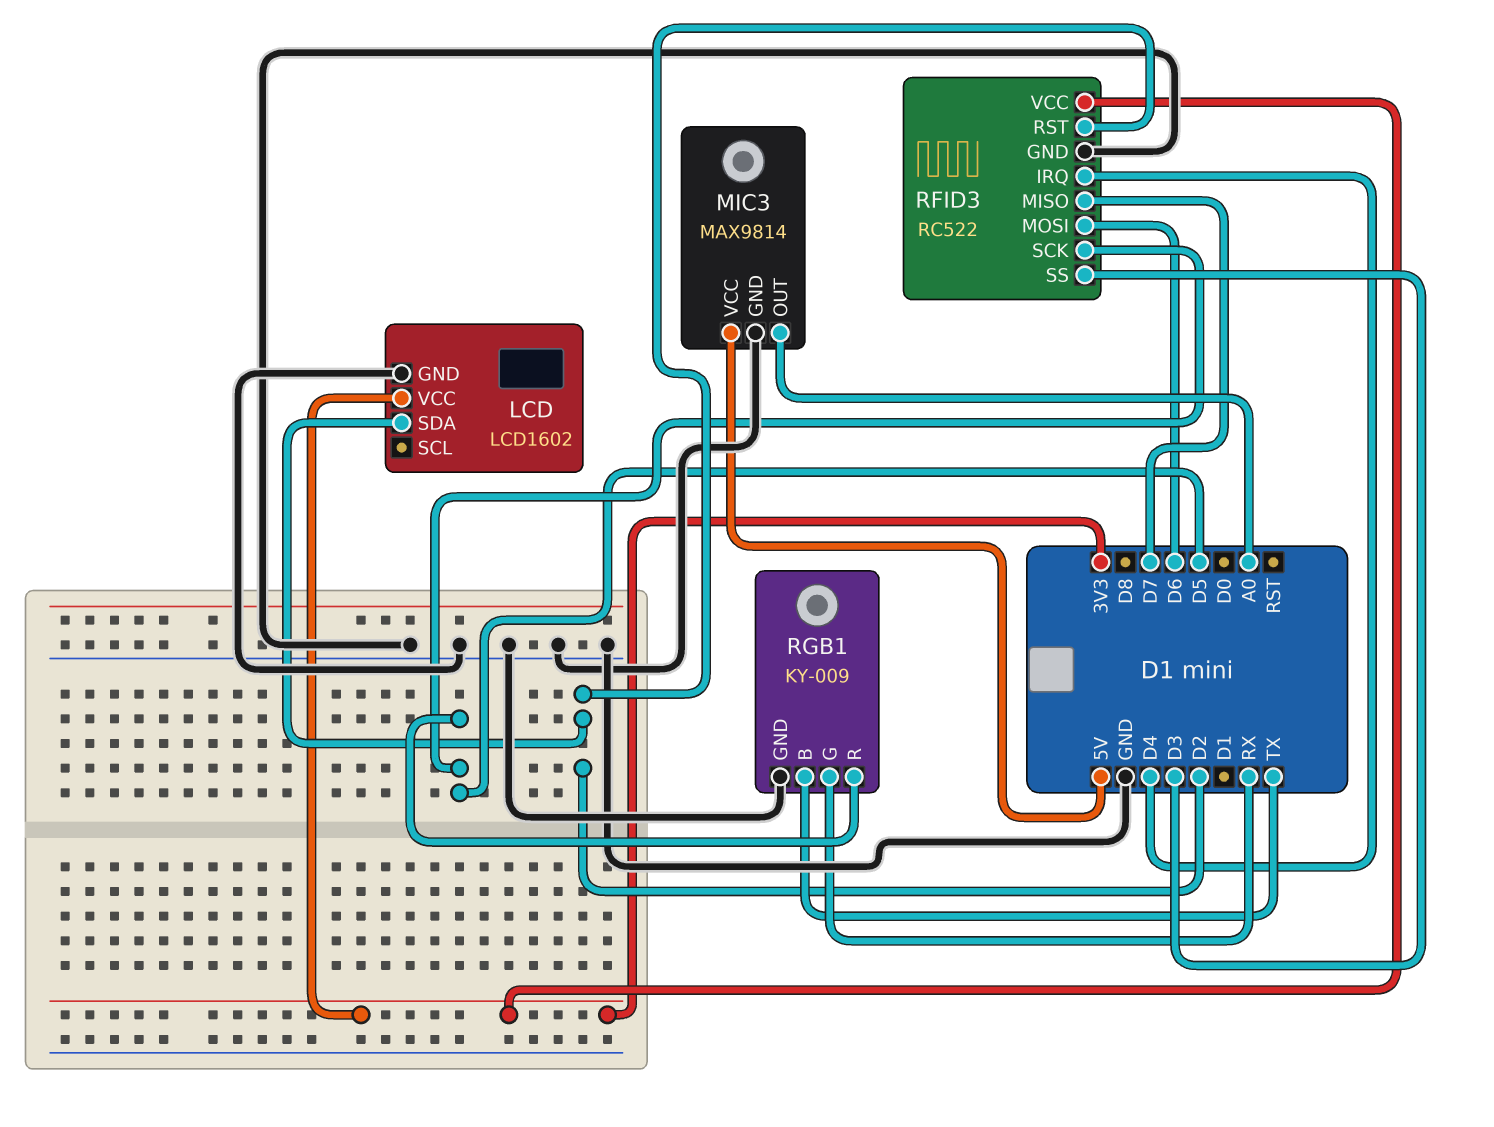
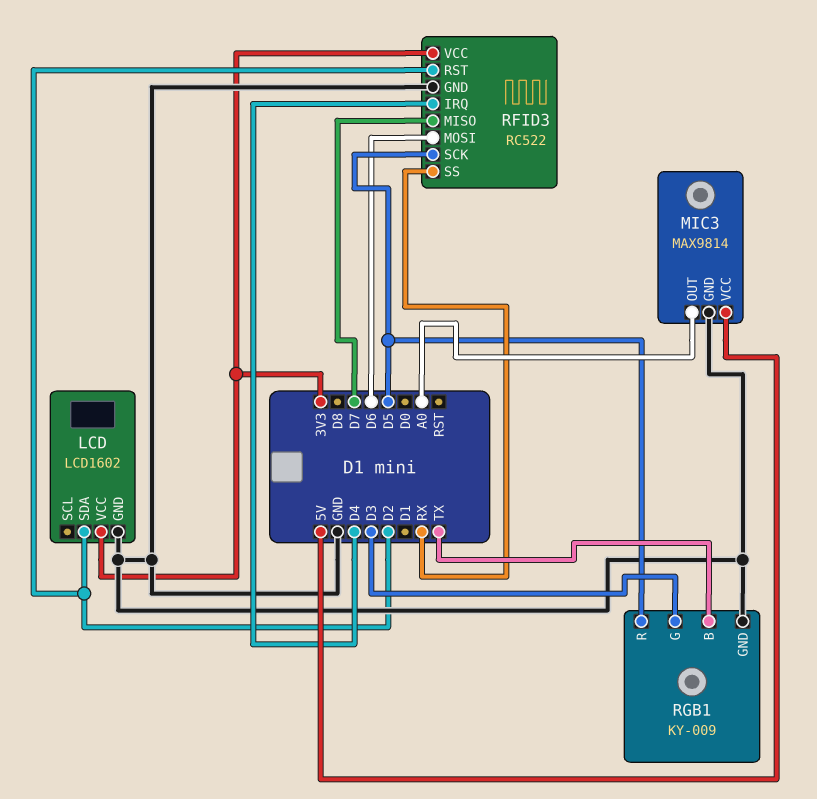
RFID3 pin SS: D3 -> RX
RGB1 pin G: RX -> D3

